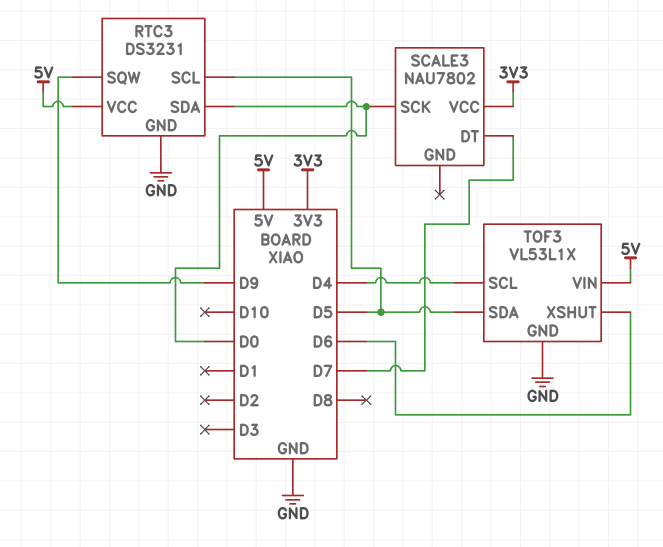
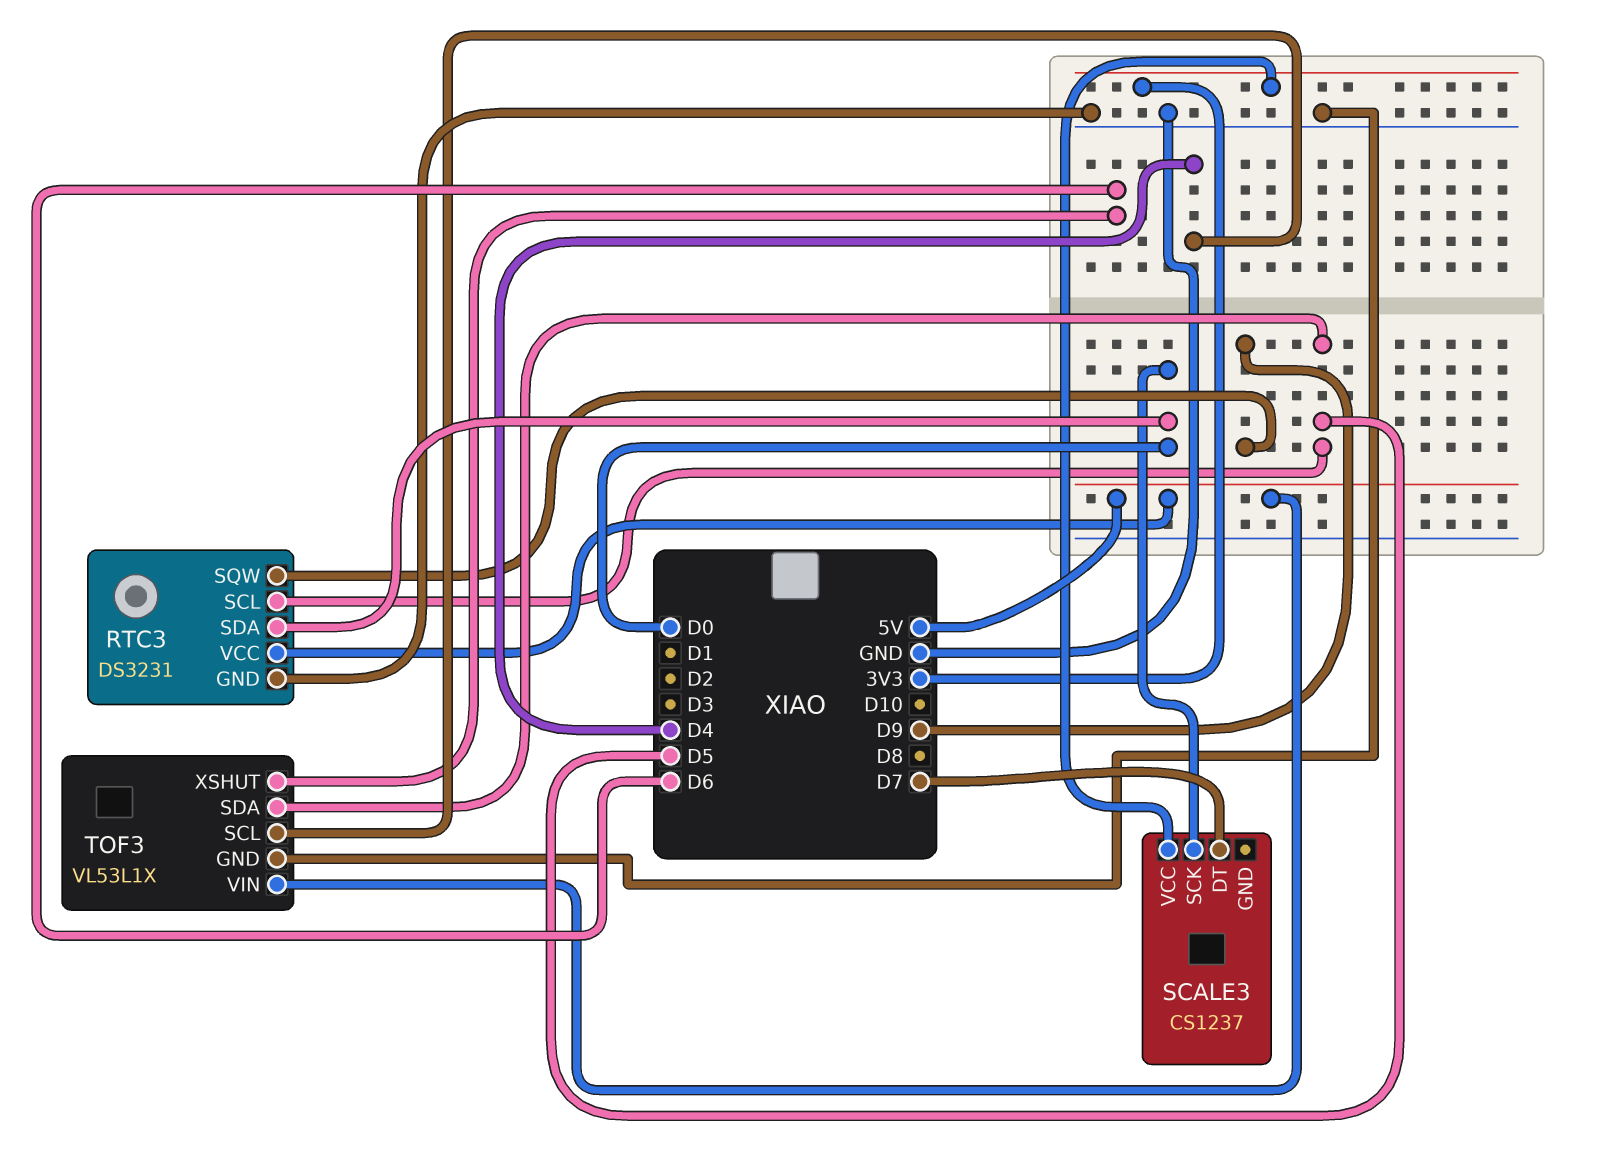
SCALE3: NAU7802 -> CS1237

